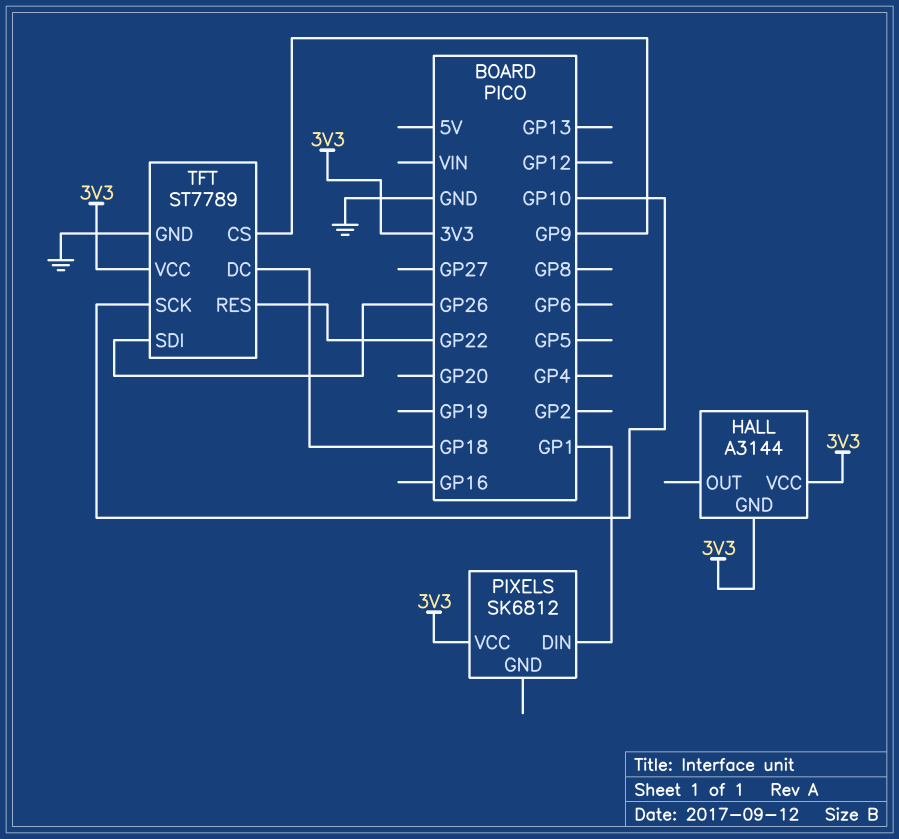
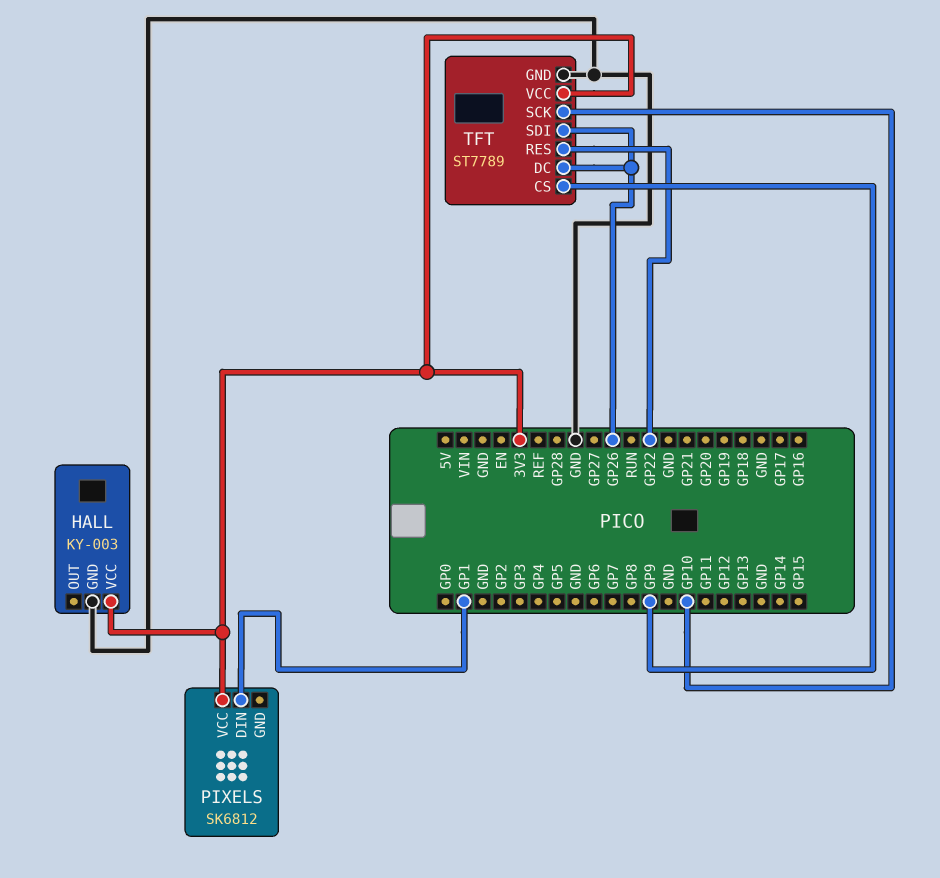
HALL: A3144 -> KY-003
HALL pin GND: 3V3 -> GND
TFT pin DC: GP18 -> GP26

